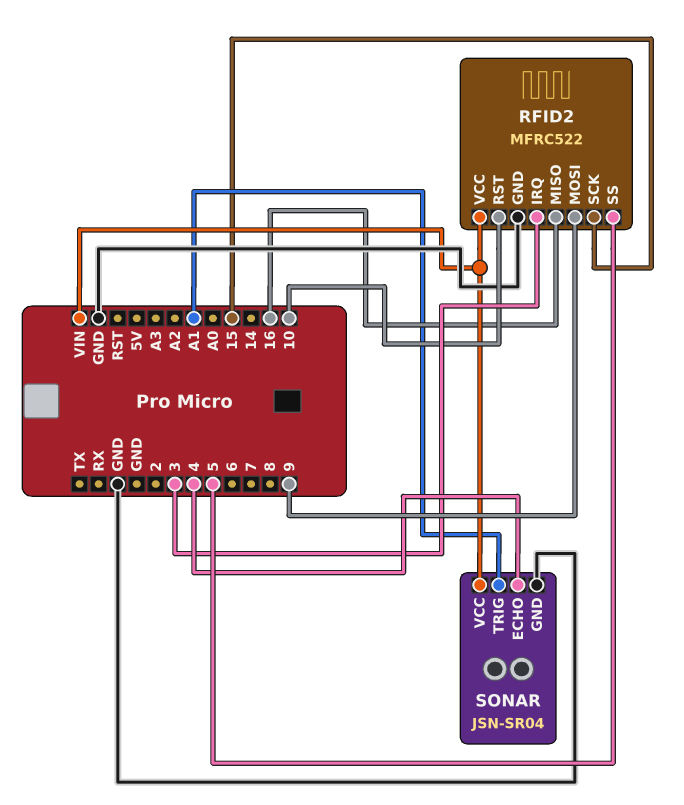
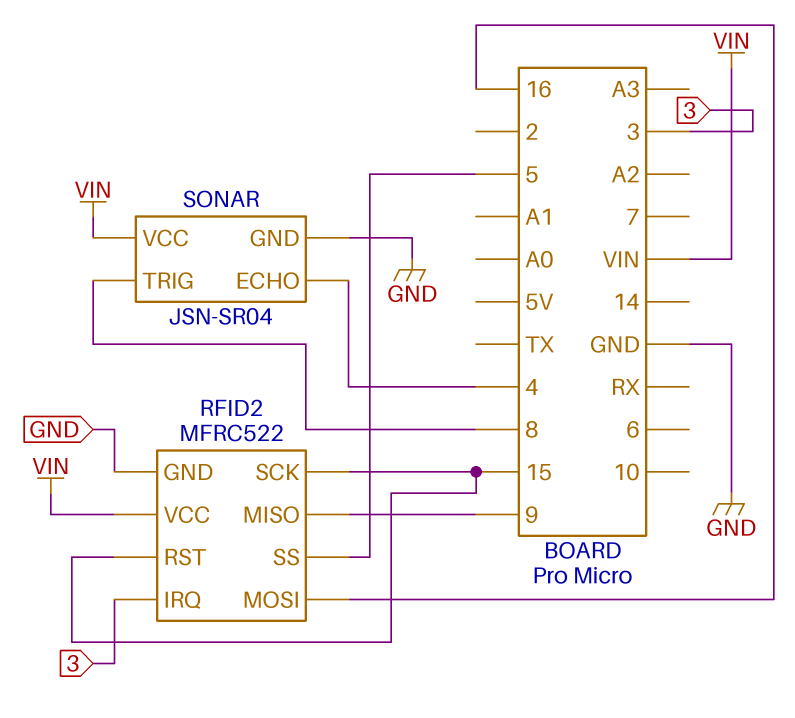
RFID2 pin MISO: 16 -> 9
RFID2 pin MOSI: 9 -> 16
RFID2 pin RST: 10 -> 15
SONAR pin TRIG: A1 -> 8

